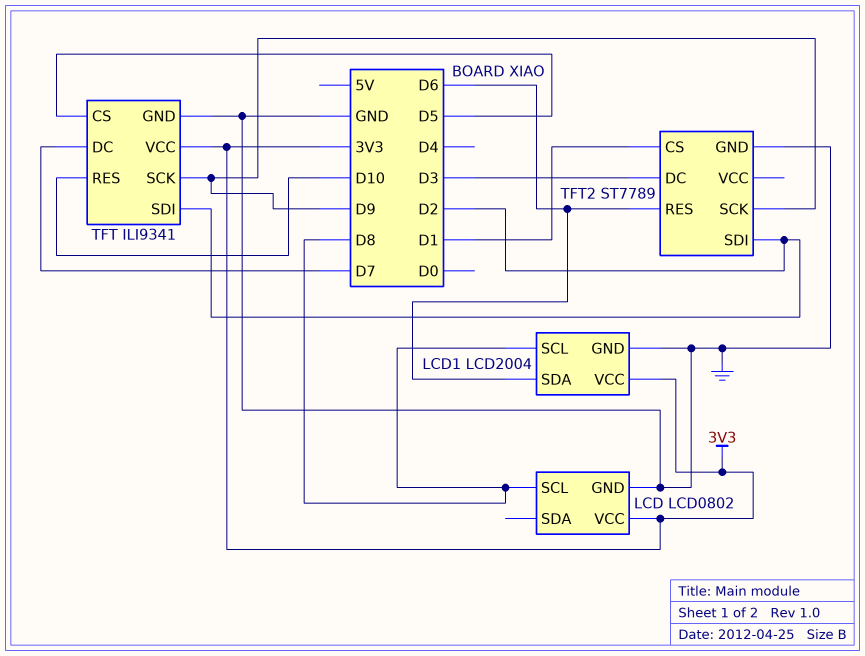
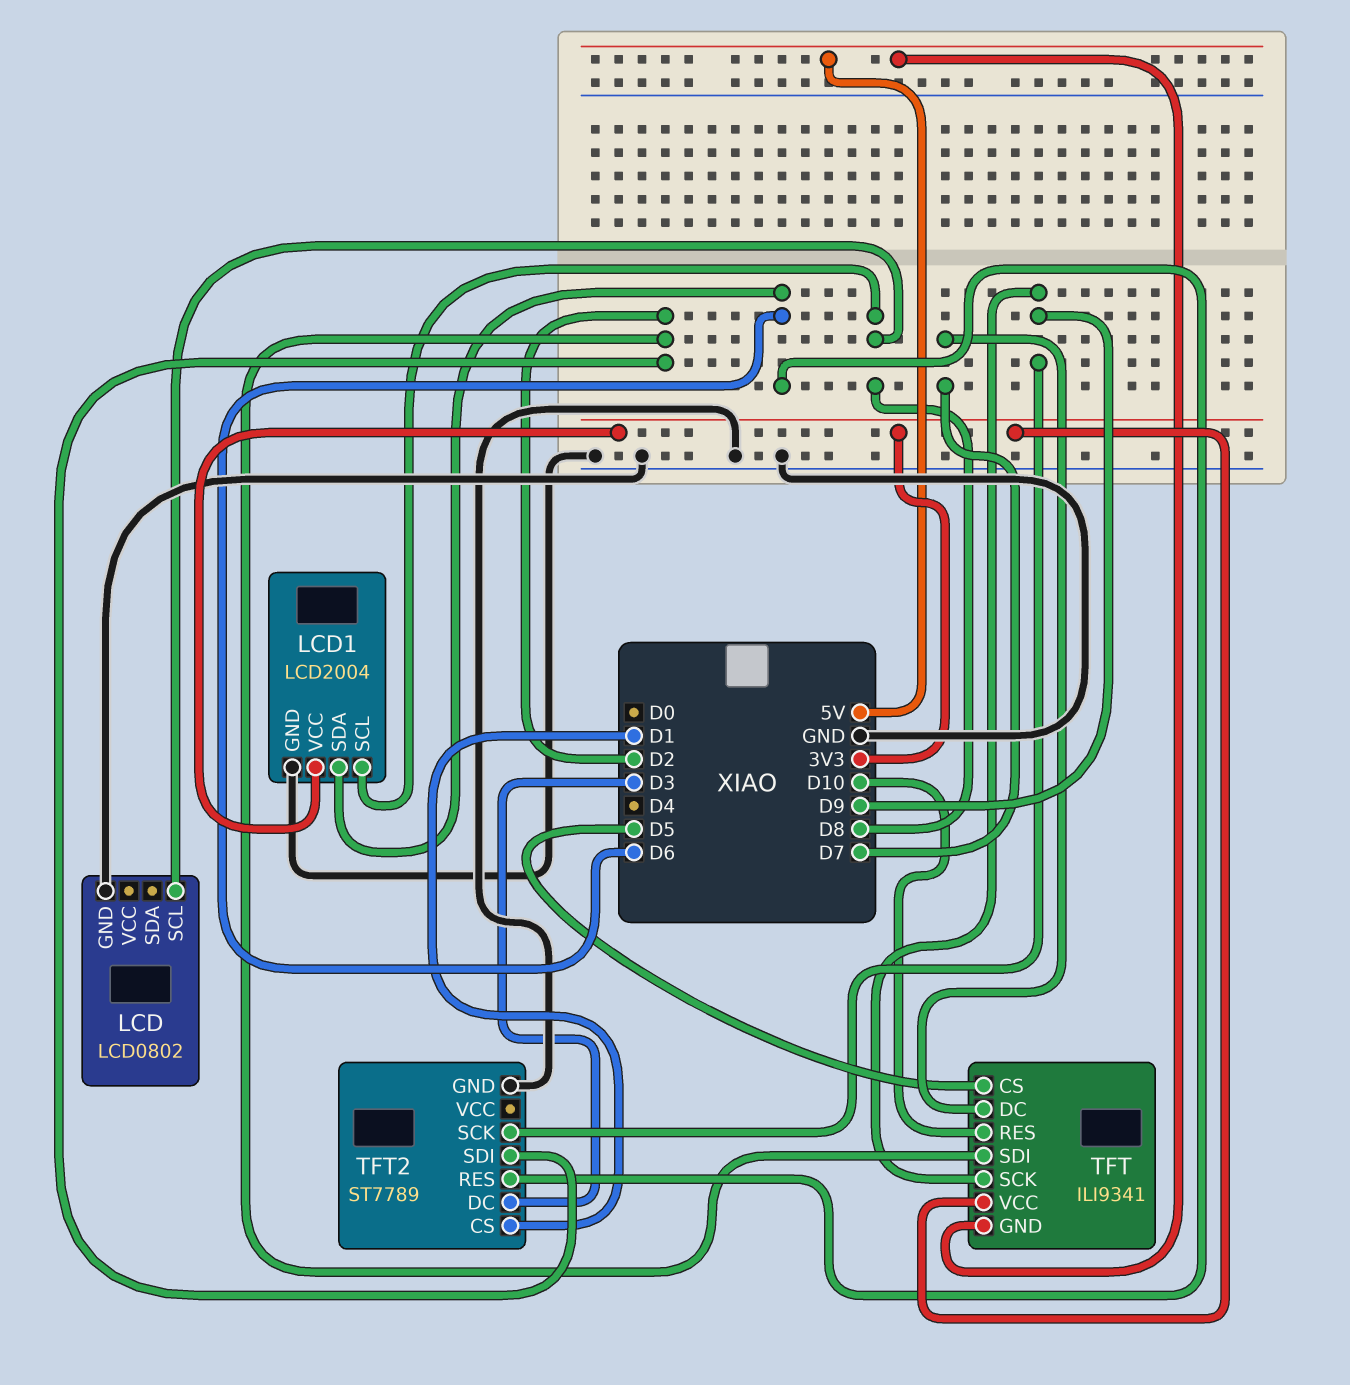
LCD pin VCC: 3V3 -> none
TFT pin GND: GND -> 5V

